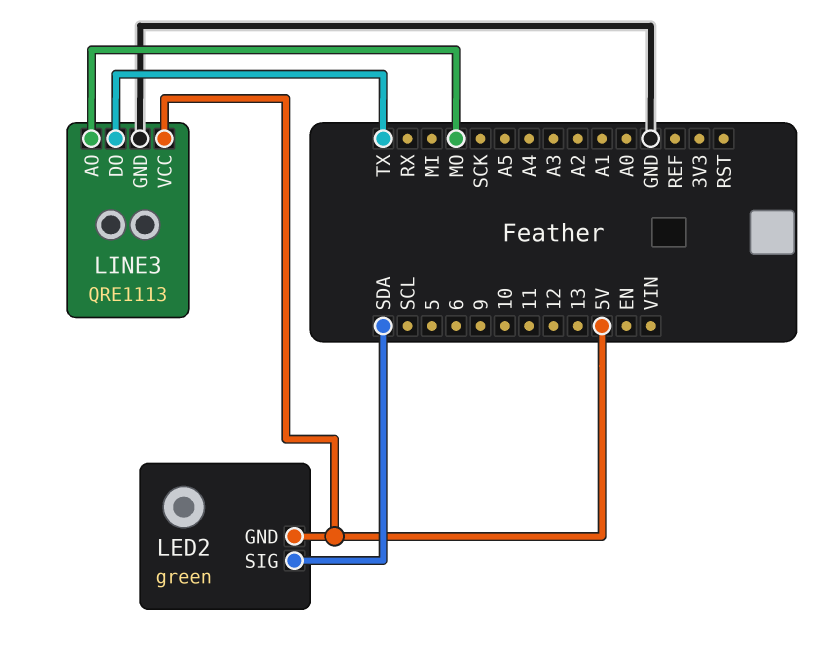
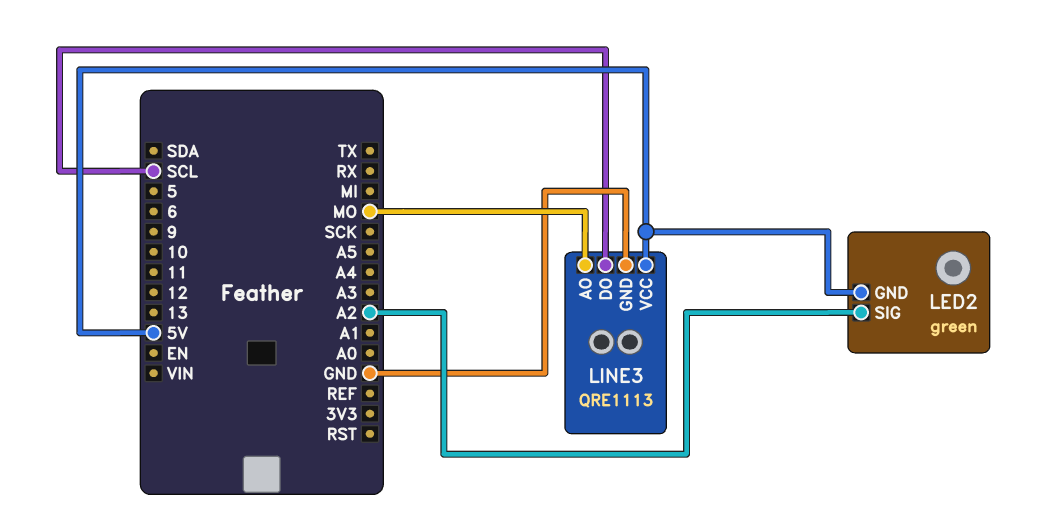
LED2 pin SIG: SDA -> A2
LINE3 pin DO: TX -> SCL

